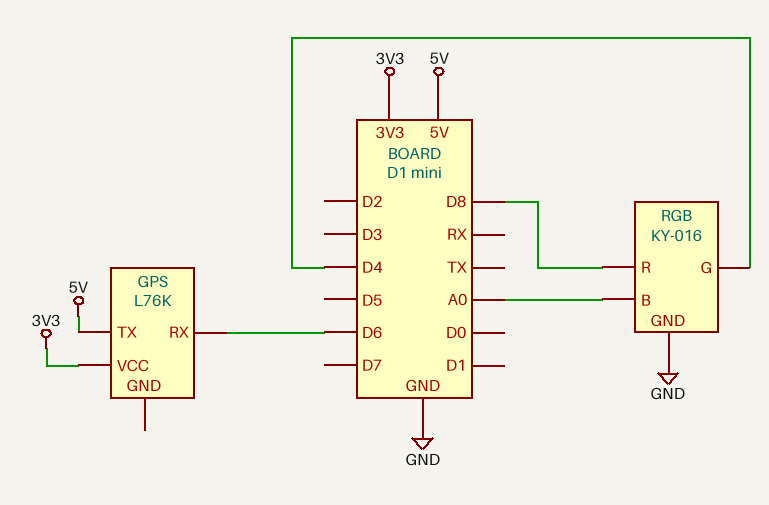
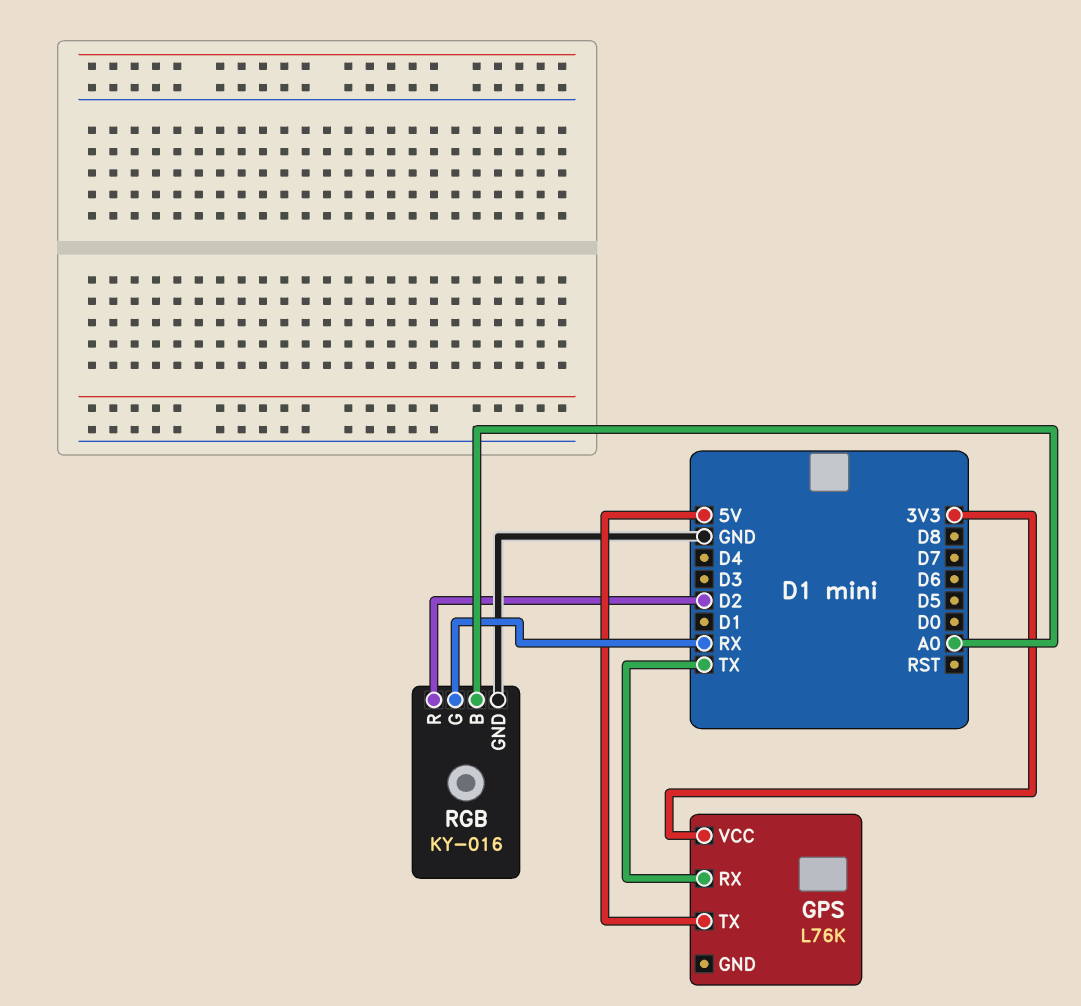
GPS pin RX: D6 -> TX
RGB pin G: D4 -> RX
RGB pin R: D8 -> D2

